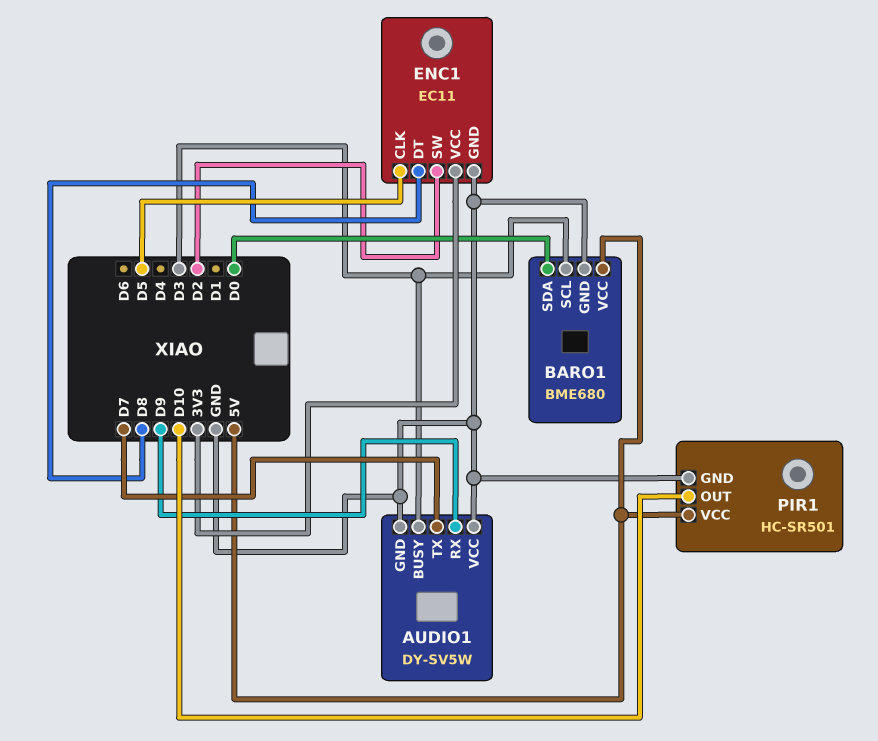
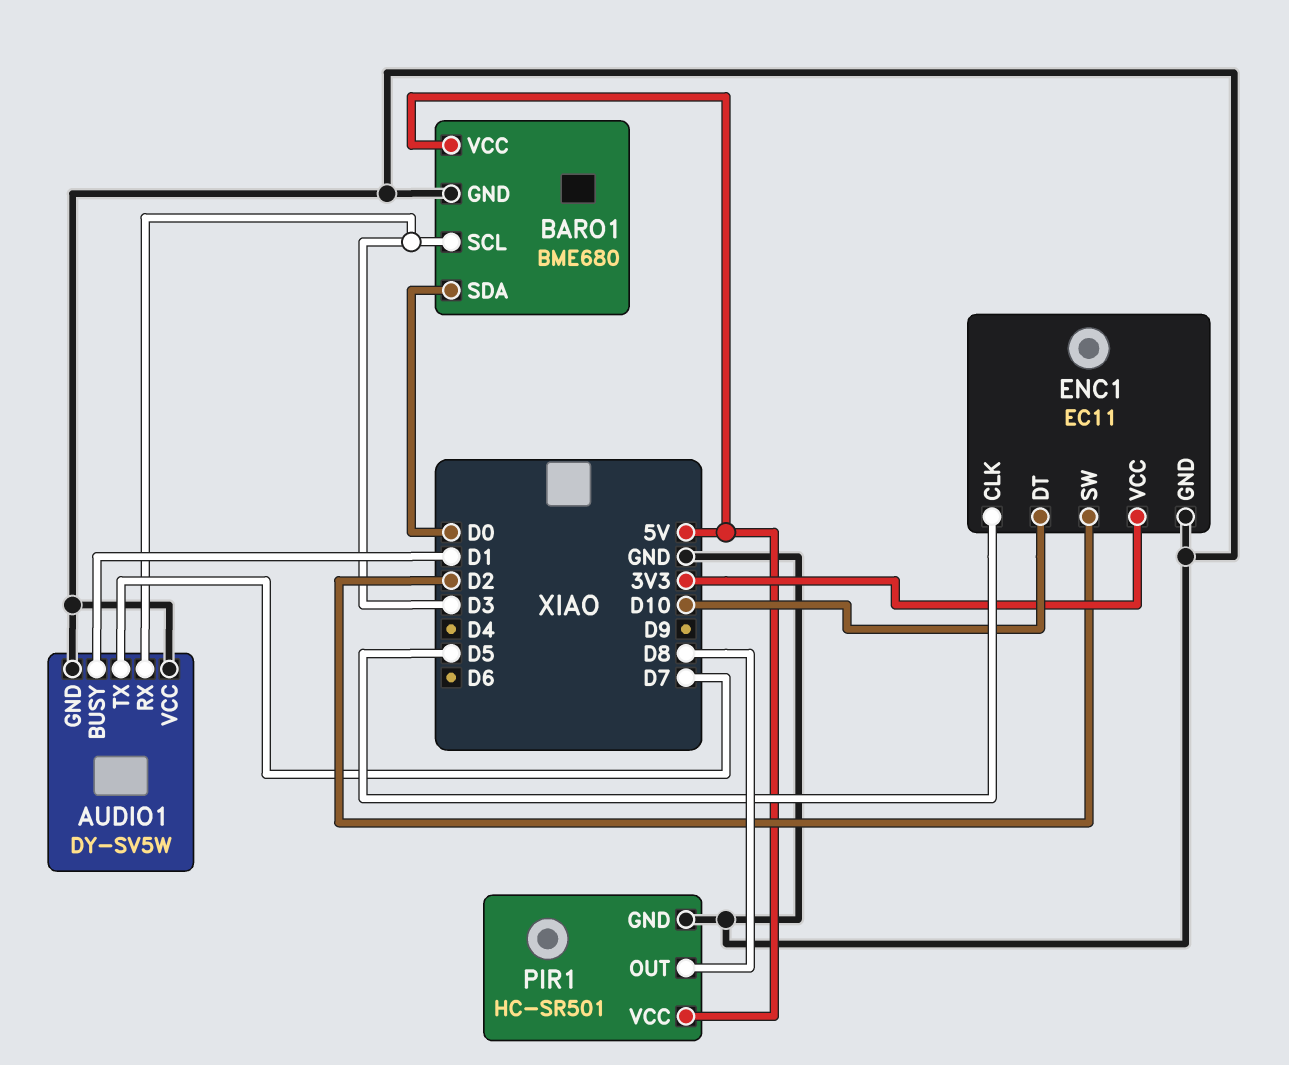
AUDIO1 pin BUSY: D3 -> D1
AUDIO1 pin RX: D9 -> D3
ENC1 pin DT: D8 -> D10
PIR1 pin OUT: D10 -> D8

